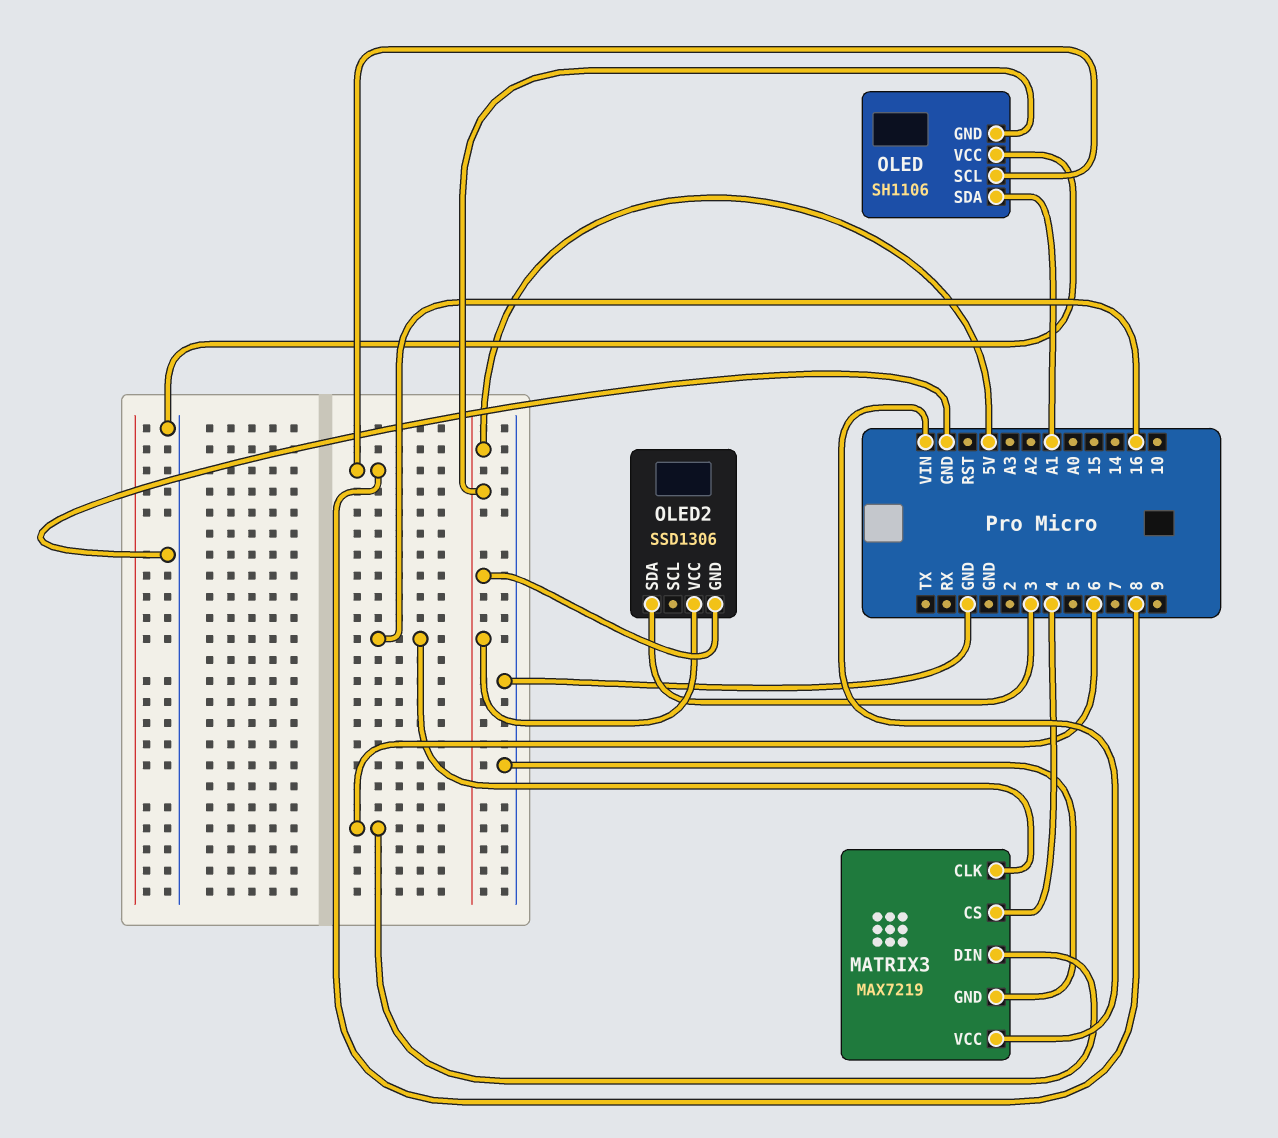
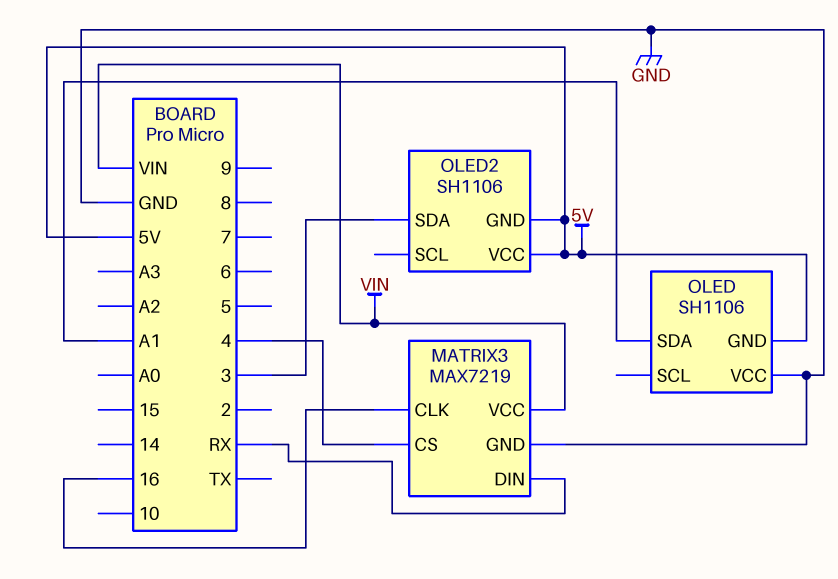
MATRIX3 pin DIN: 6 -> RX
OLED pin SCL: 8 -> none
OLED2: SSD1306 -> SH1106

